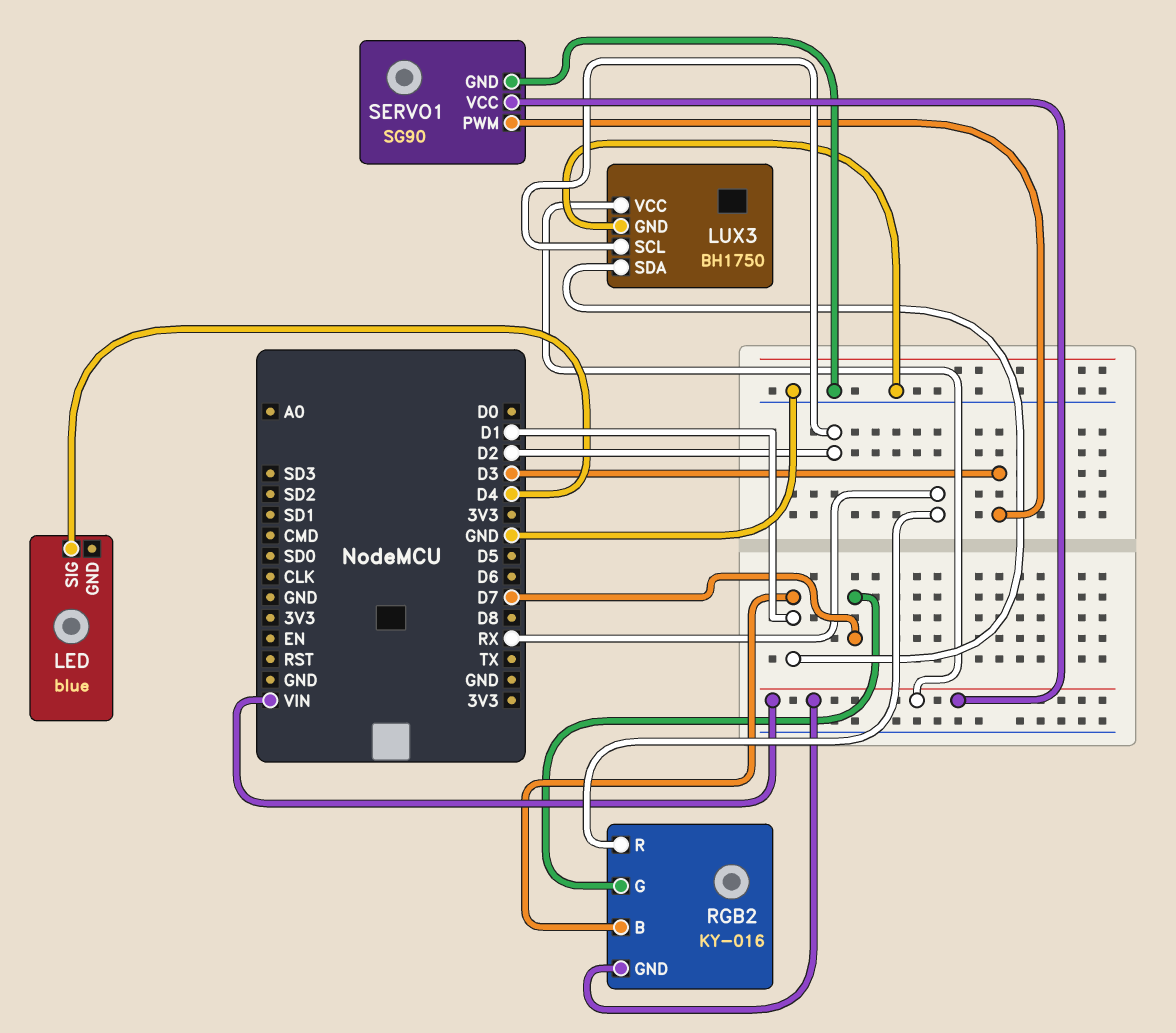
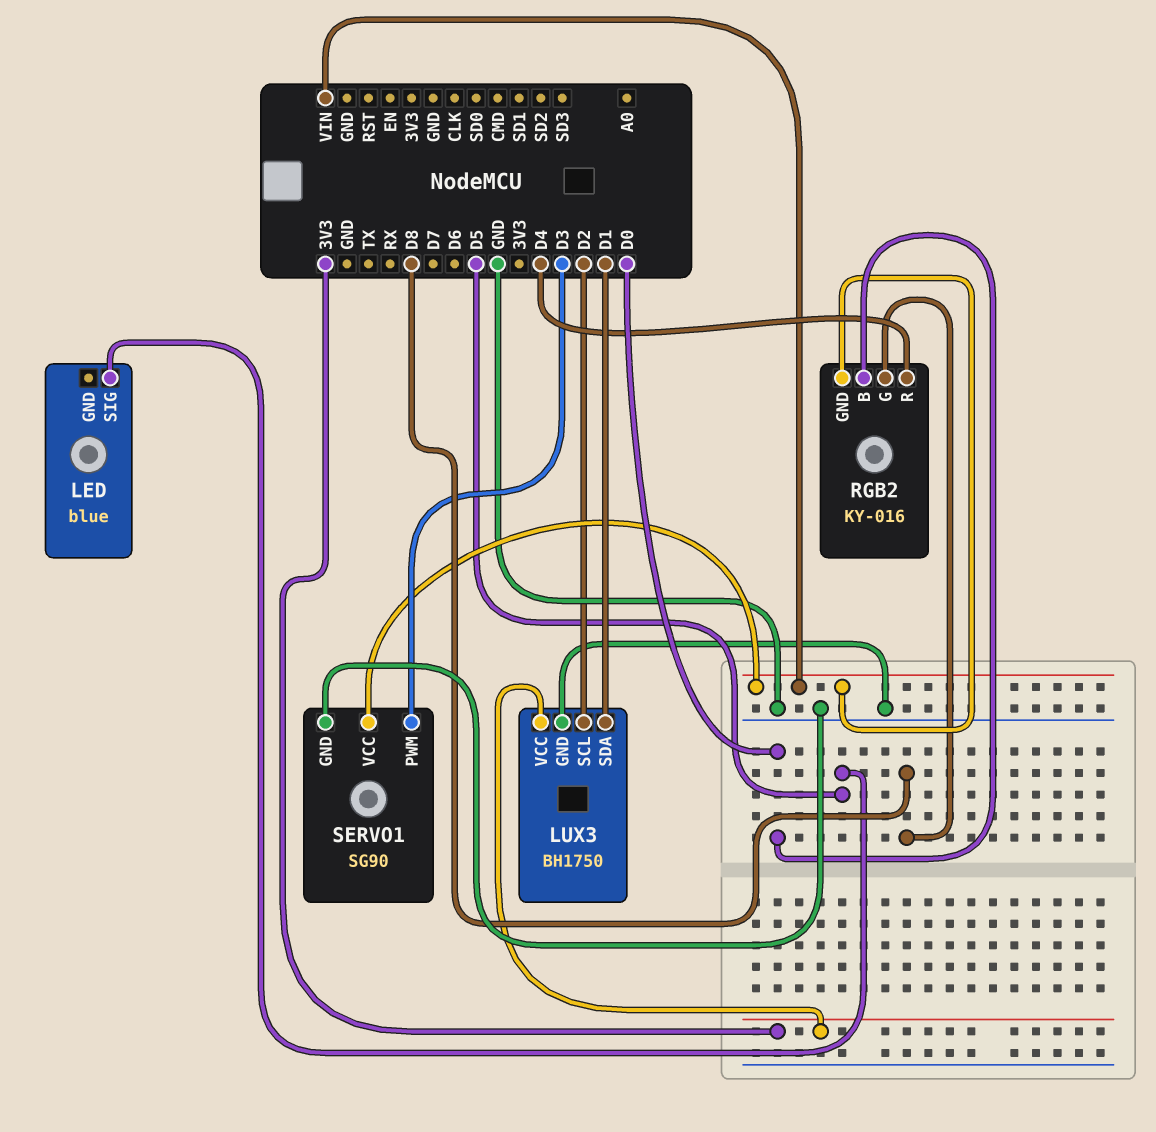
LED pin SIG: D4 -> D5
LUX3 pin VCC: VIN -> 3V3
RGB2 pin B: D1 -> D0
RGB2 pin G: D7 -> D8
RGB2 pin R: RX -> D4

